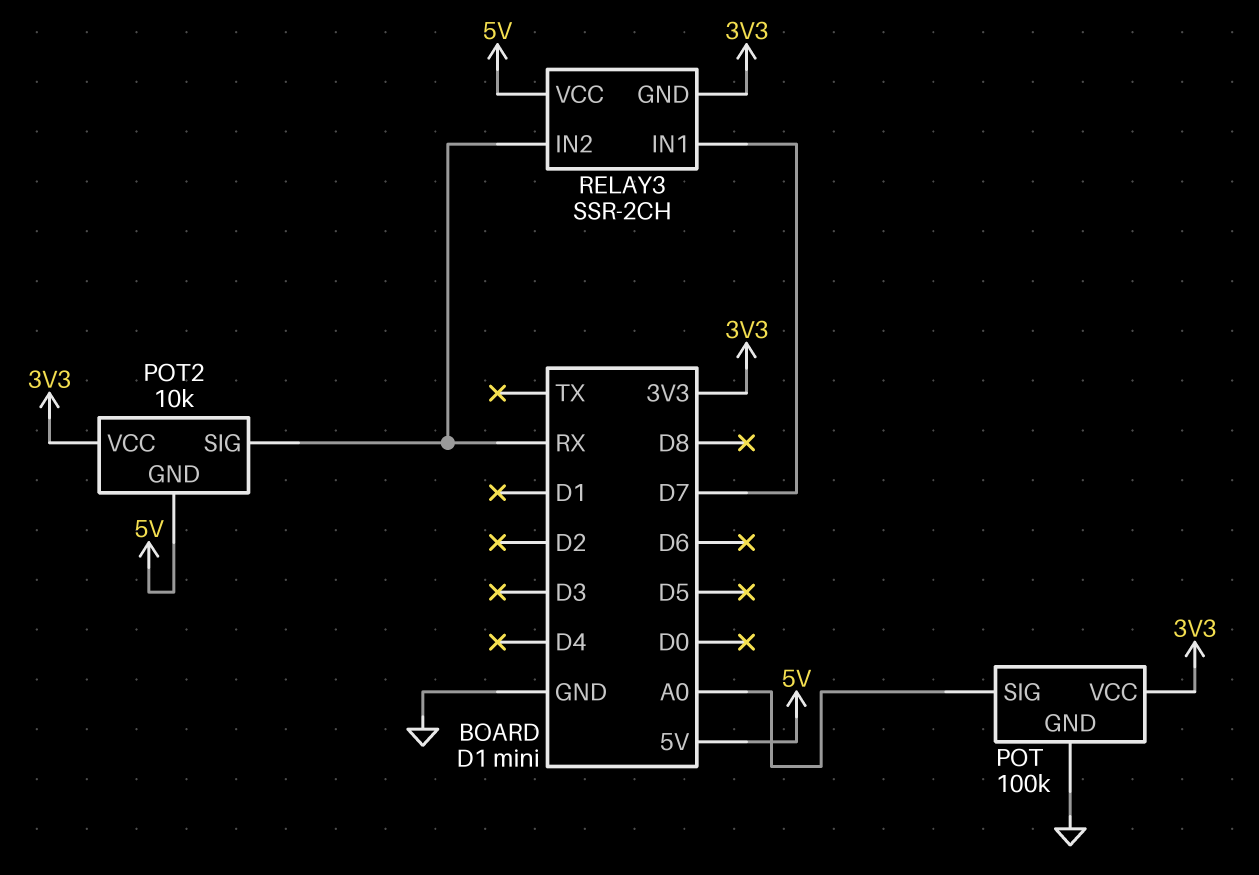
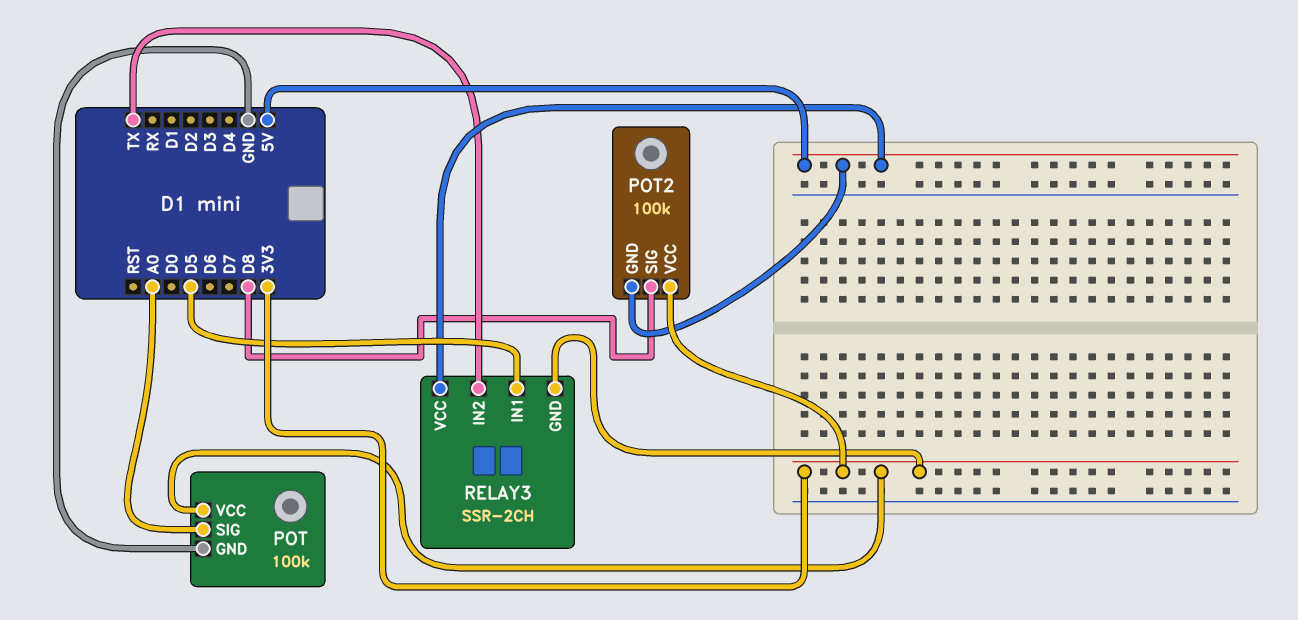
POT2: 10k -> 100k
POT2 pin SIG: RX -> D8
RELAY3 pin IN1: D7 -> D5
RELAY3 pin IN2: RX -> TX

